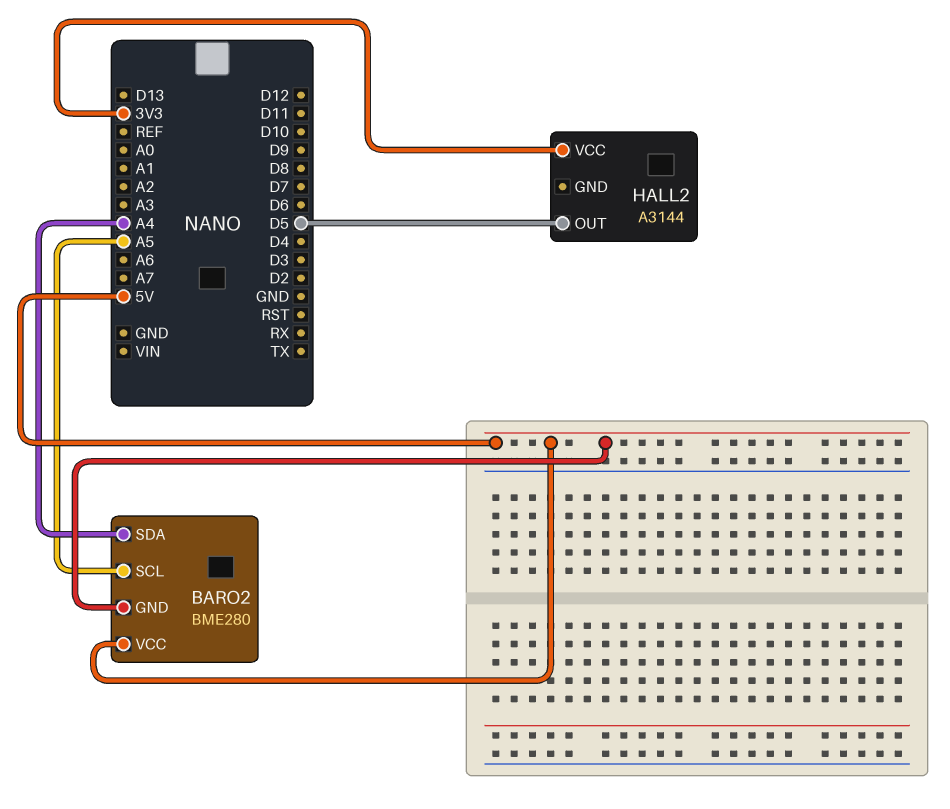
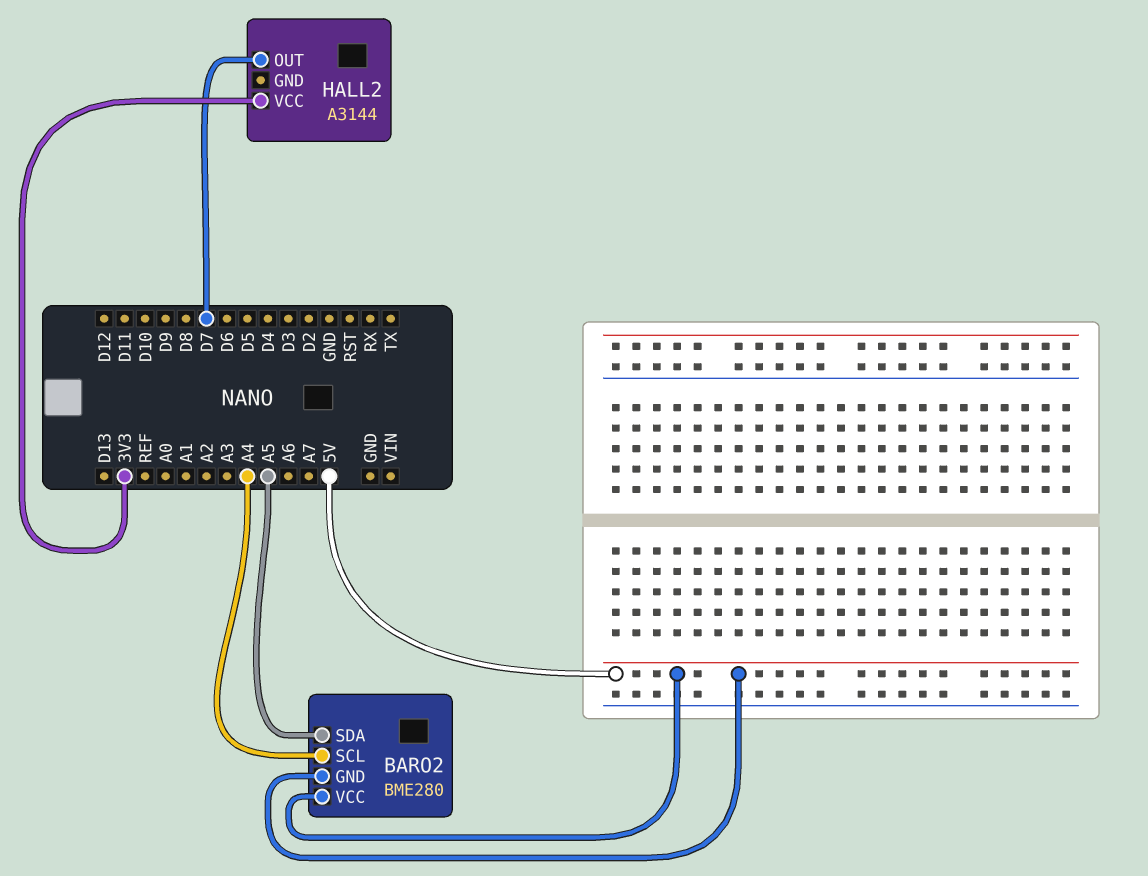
BARO2 pin SCL: A5 -> A4
BARO2 pin SDA: A4 -> A5
HALL2 pin OUT: D5 -> D7

